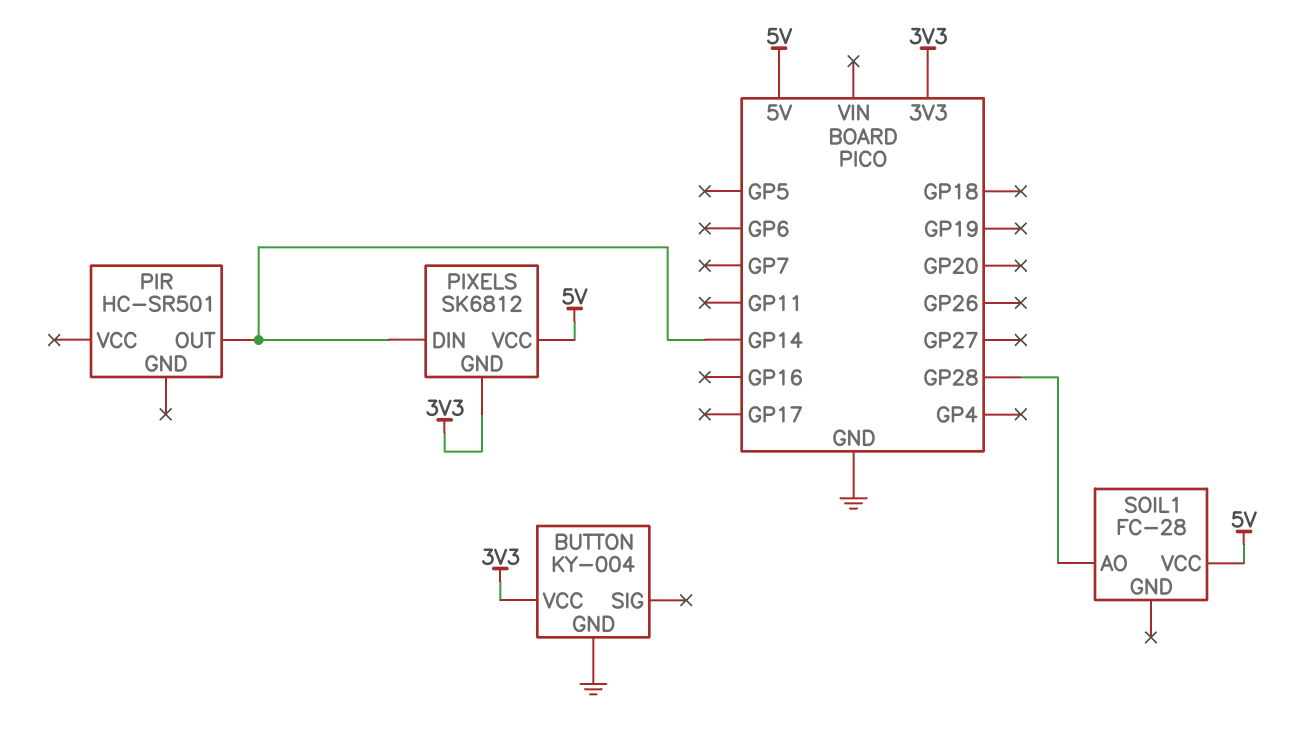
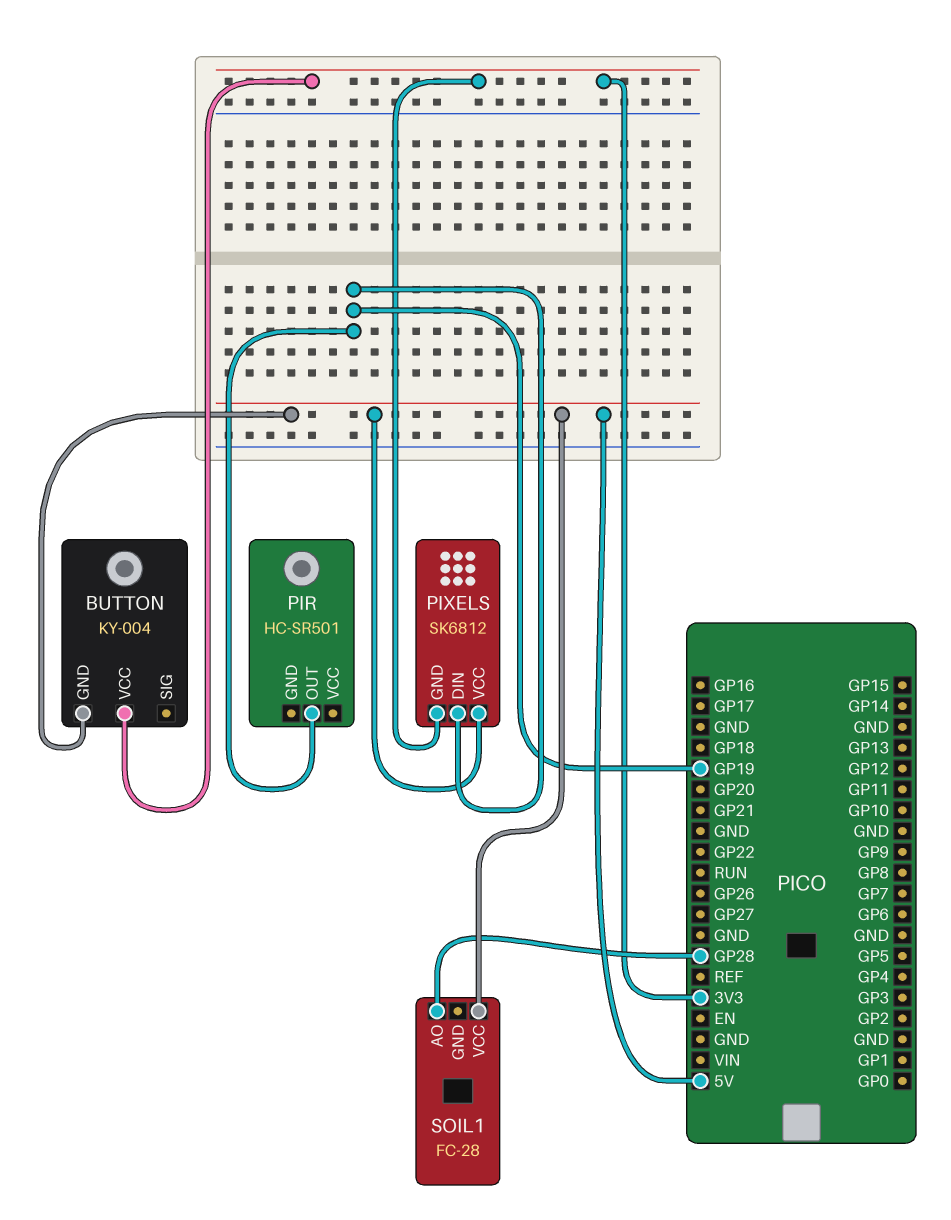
BUTTON pin GND: GND -> 5V
PIR pin OUT: GP14 -> GP19
PIXELS pin DIN: GP14 -> GP19

